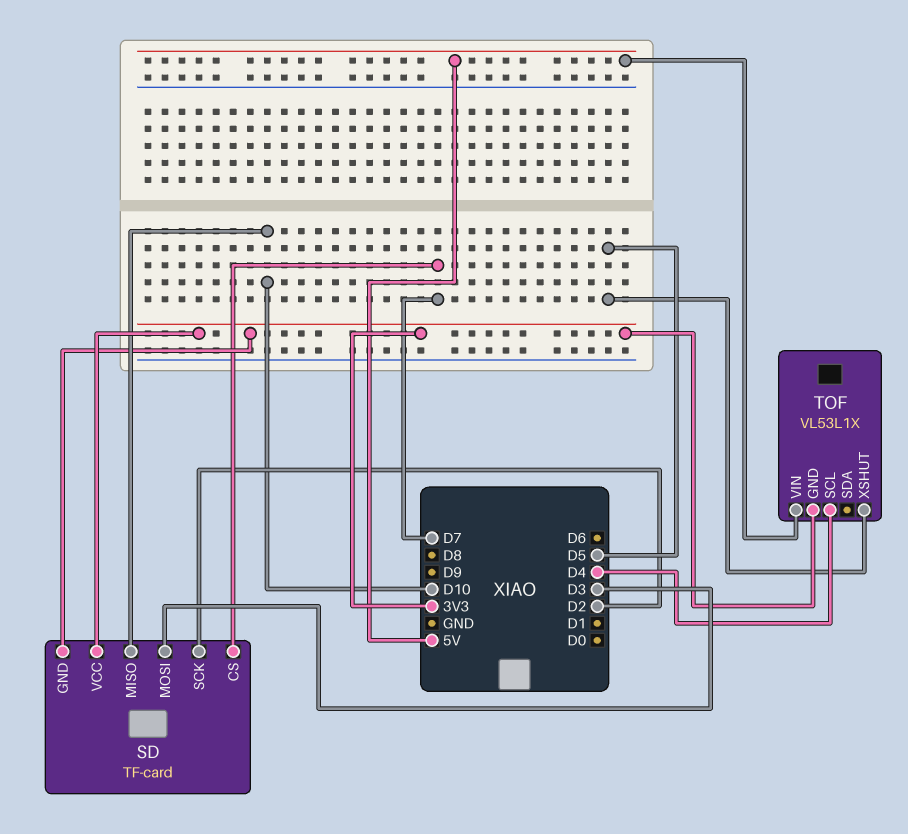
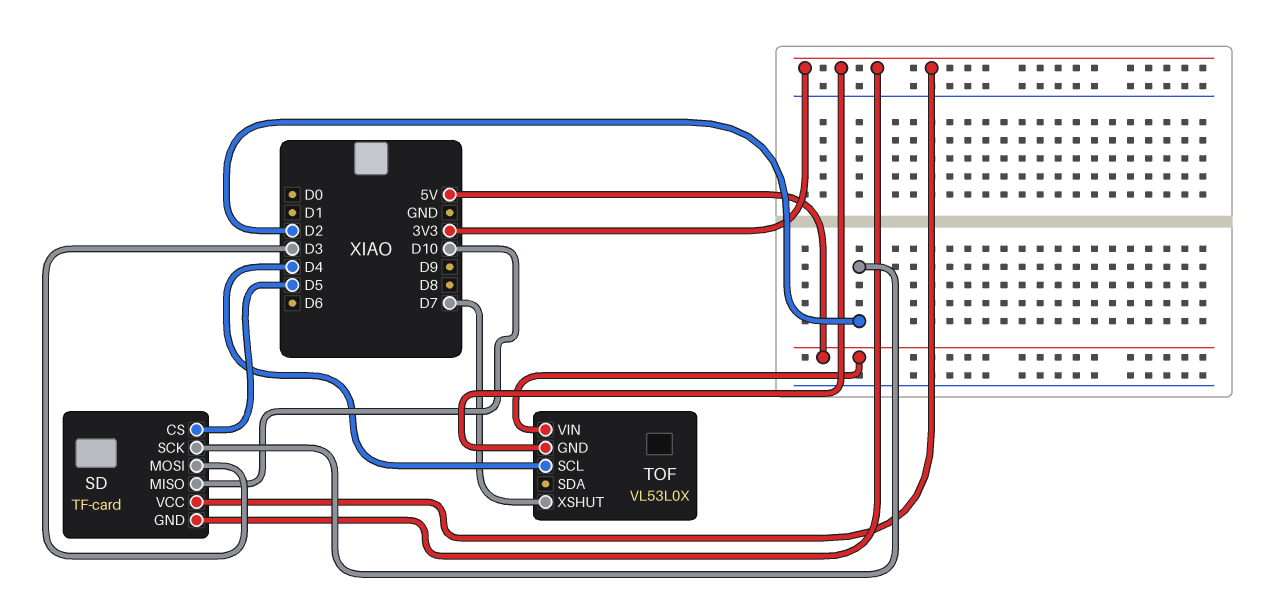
SD pin CS: D7 -> D5
TOF: VL53L1X -> VL53L0X
TOF pin XSHUT: D5 -> D7

